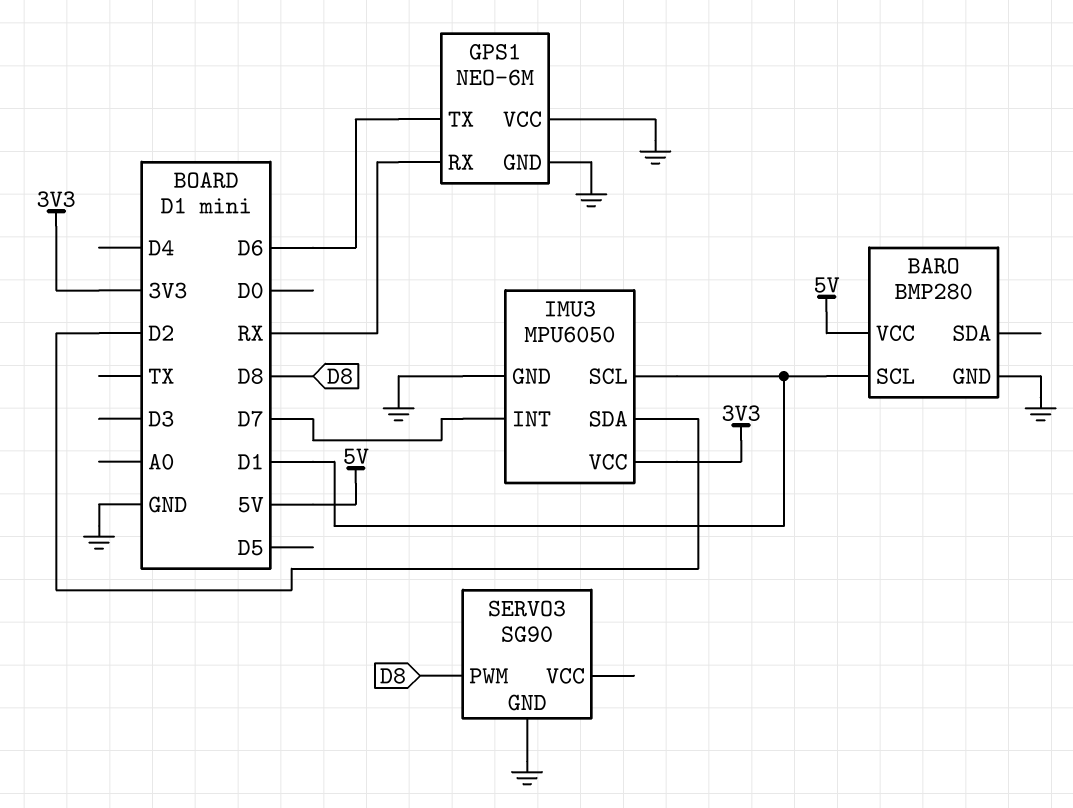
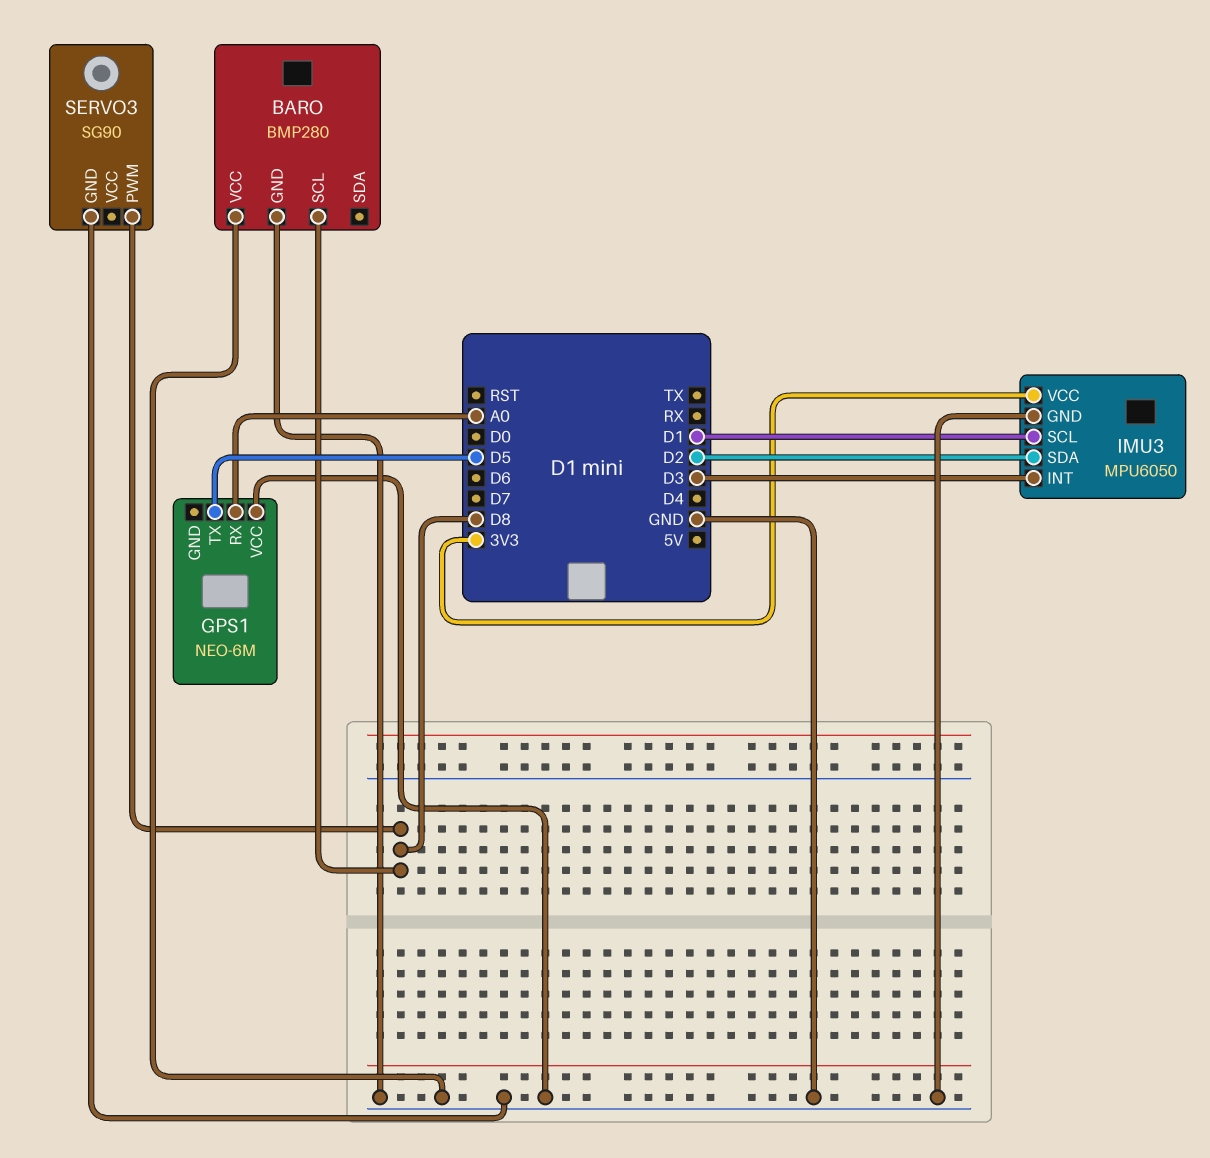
BARO pin SCL: D1 -> D8
BARO pin VCC: 5V -> GND
GPS1 pin GND: GND -> none
GPS1 pin RX: RX -> A0
GPS1 pin TX: D6 -> D5
IMU3 pin INT: D7 -> D3

